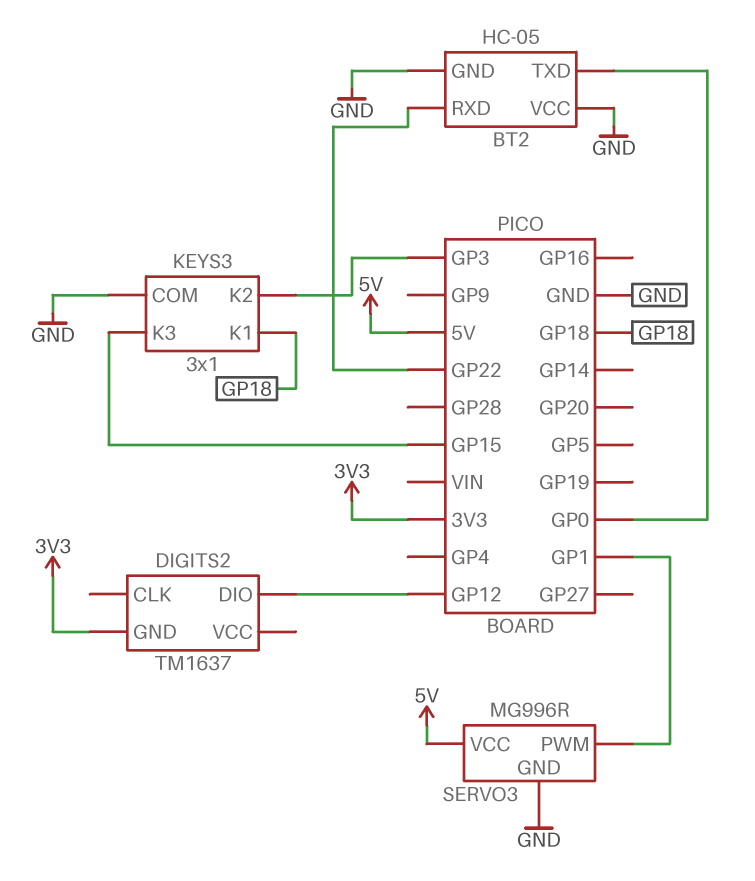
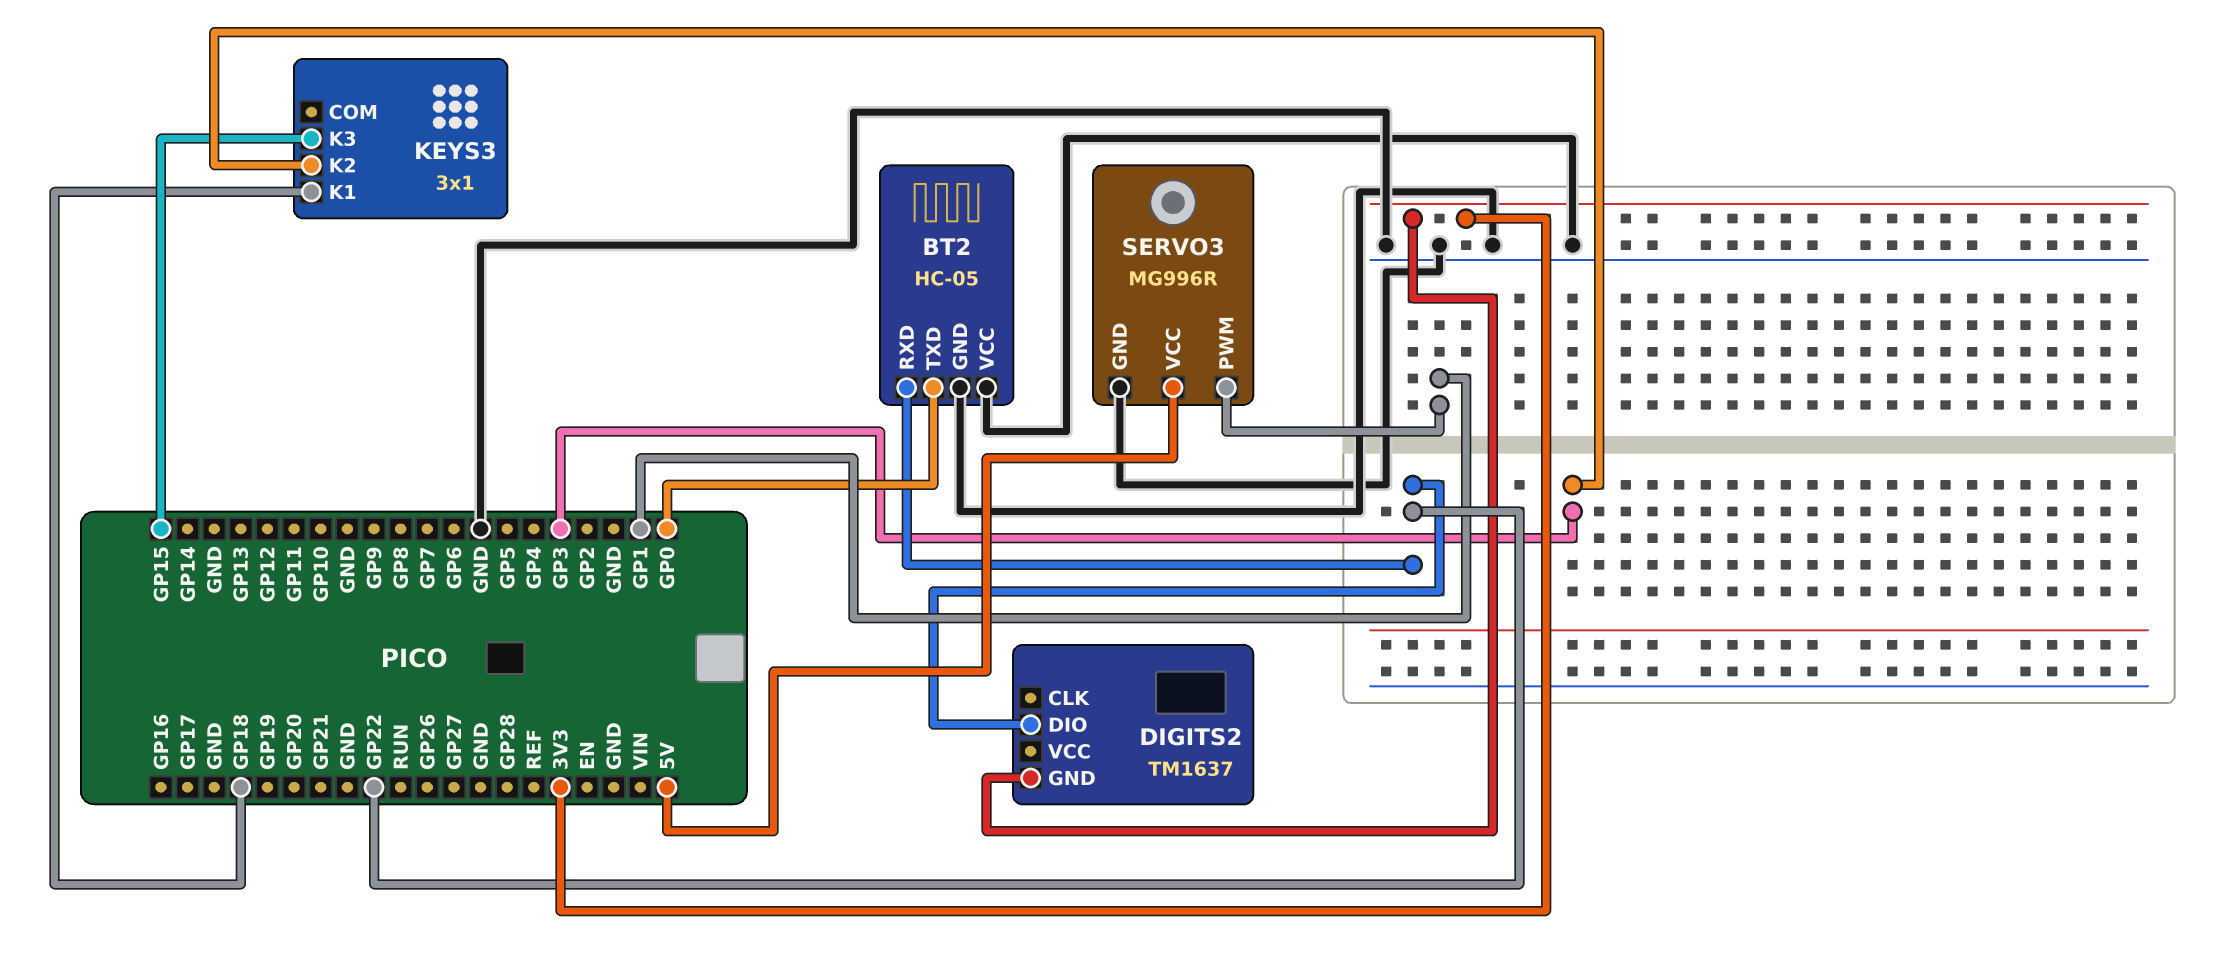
DIGITS2 pin DIO: GP12 -> GP22
KEYS3 pin COM: GND -> none

